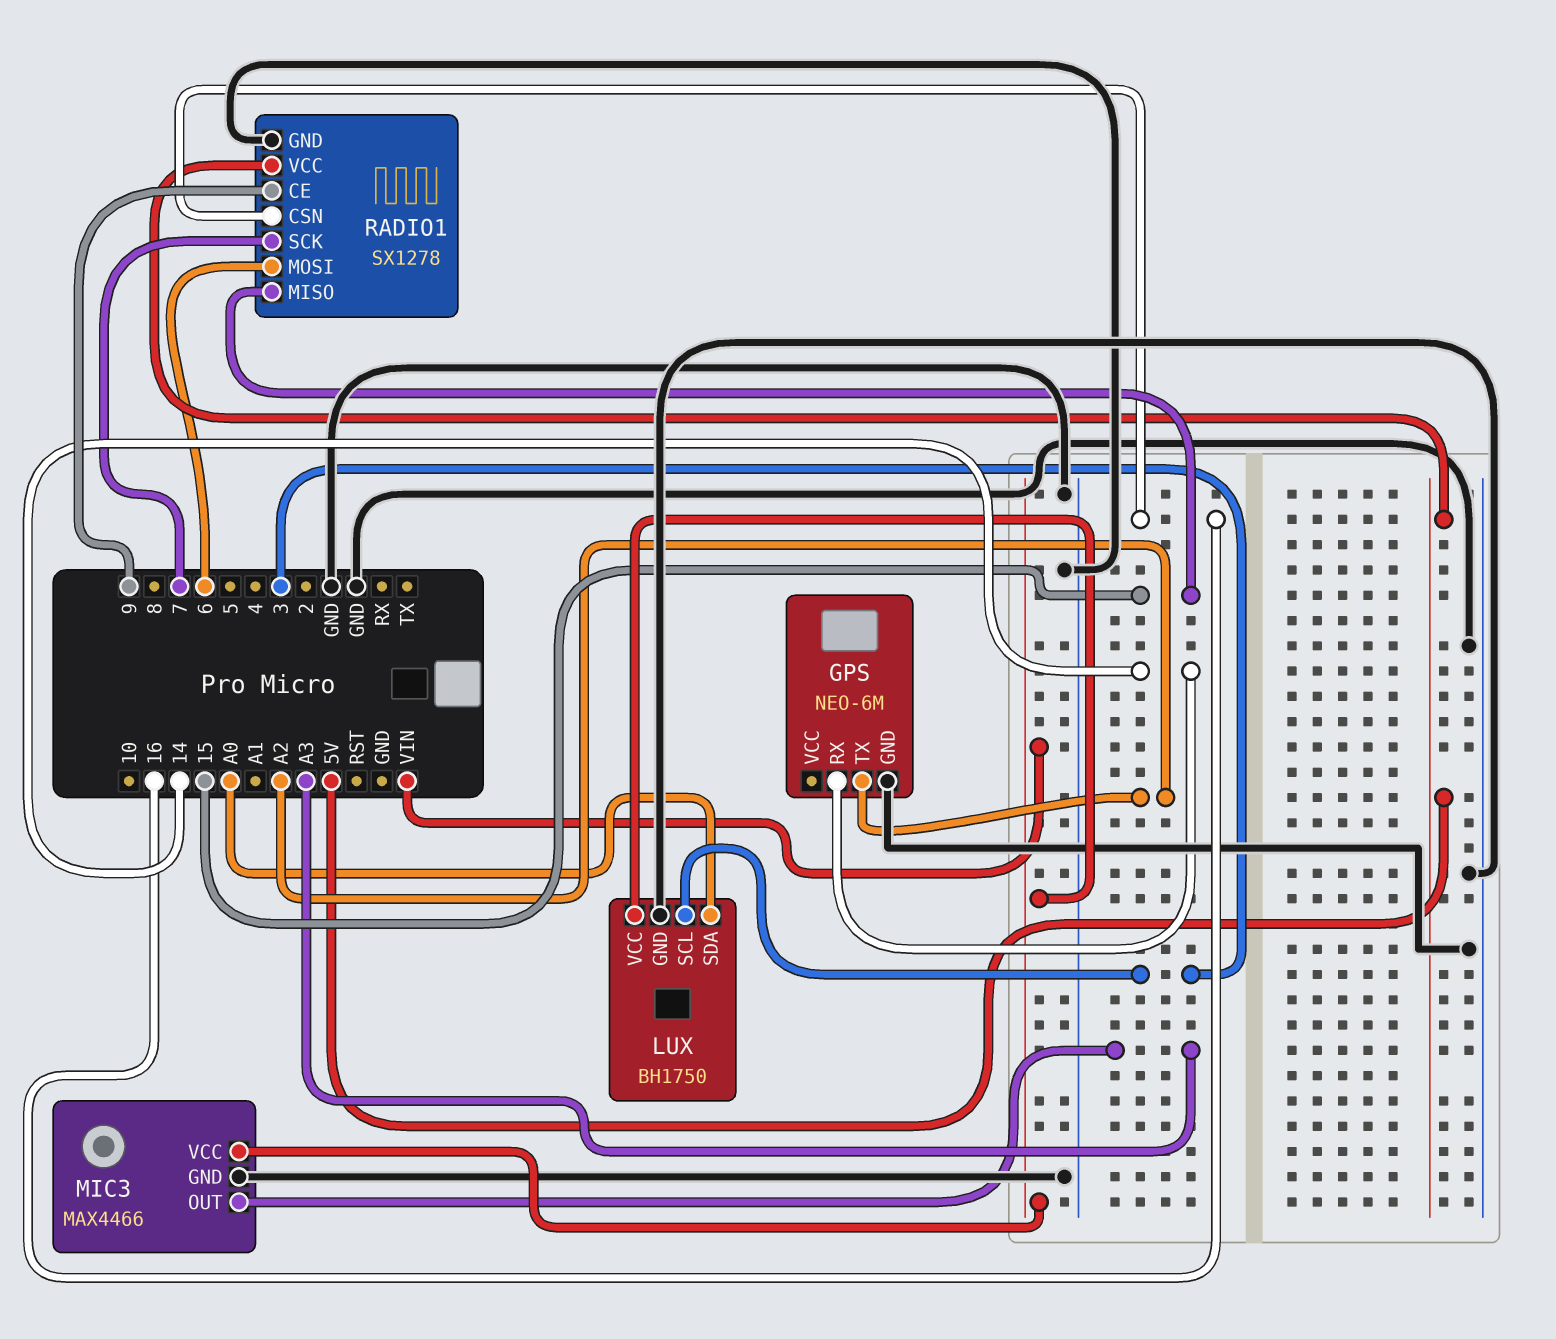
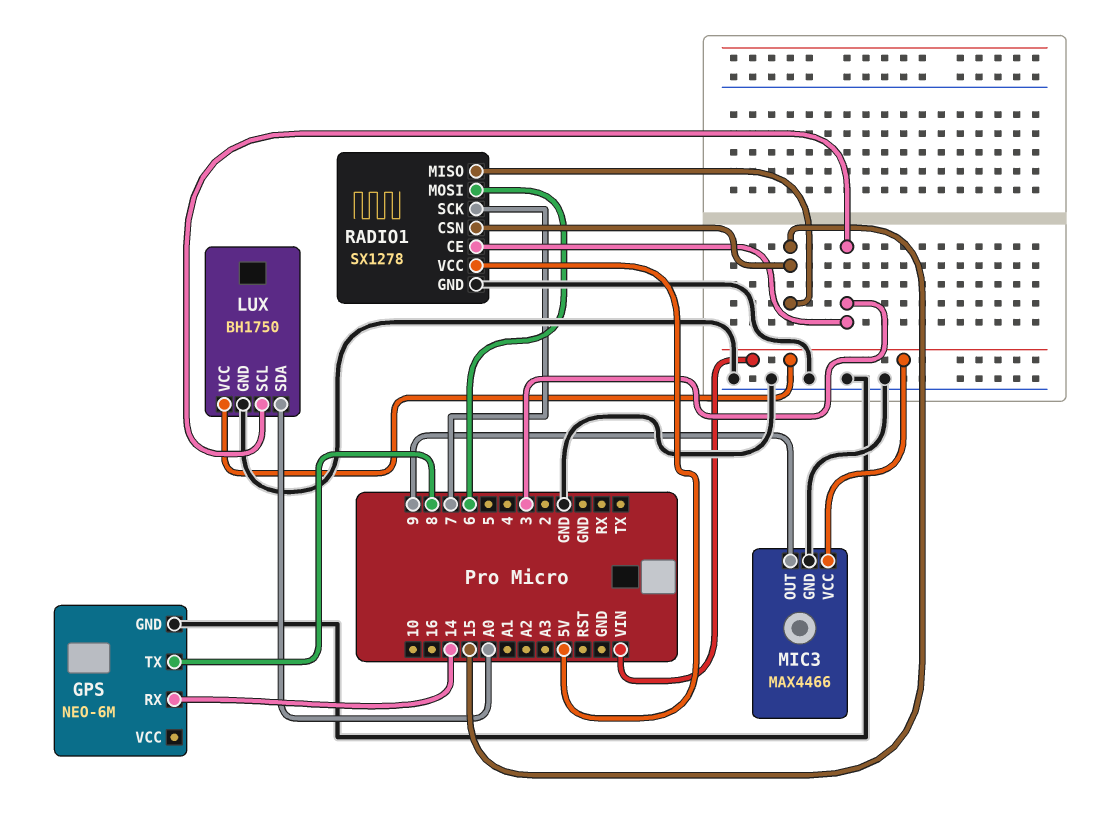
GPS pin TX: A2 -> 8
MIC3 pin OUT: A3 -> 9
RADIO1 pin CE: 9 -> 3
RADIO1 pin CSN: 16 -> 15

